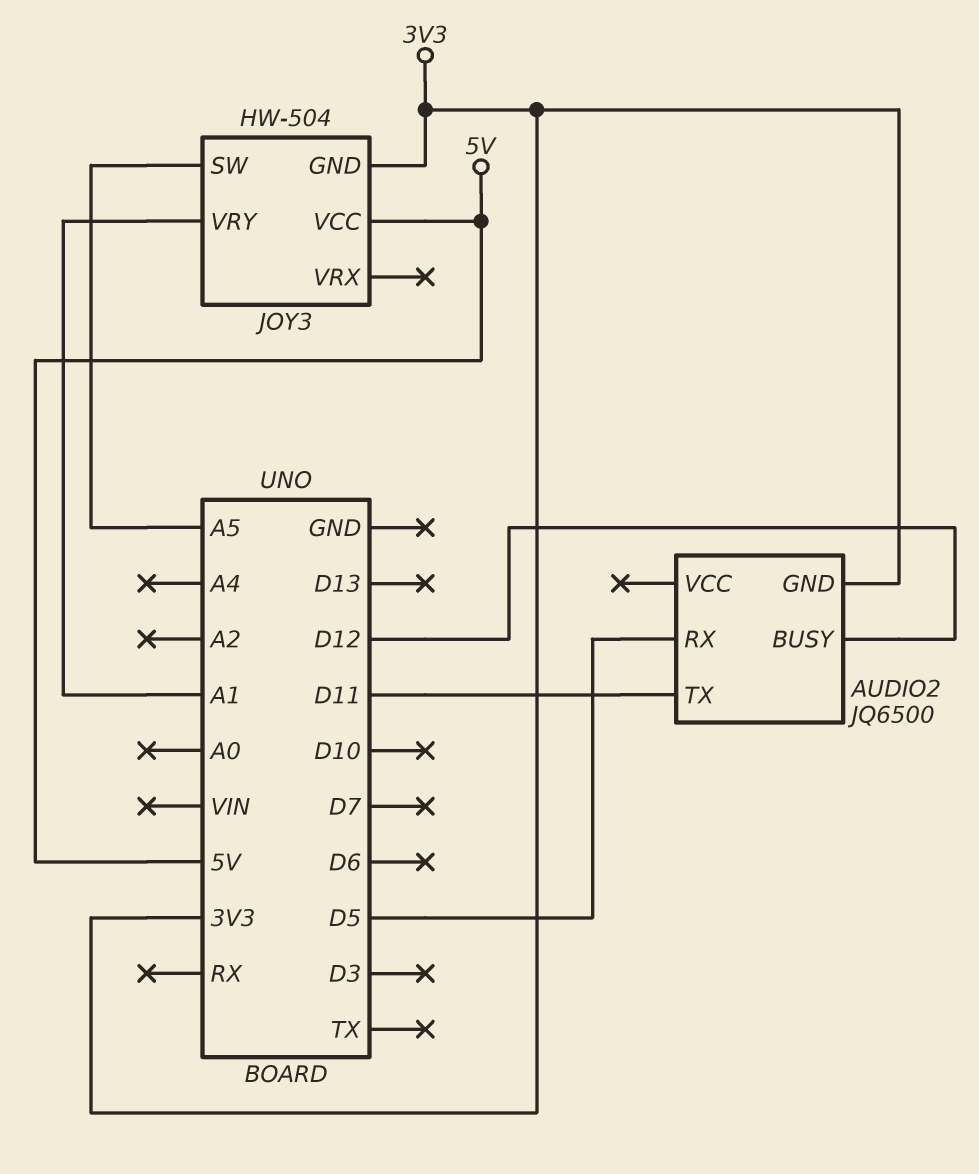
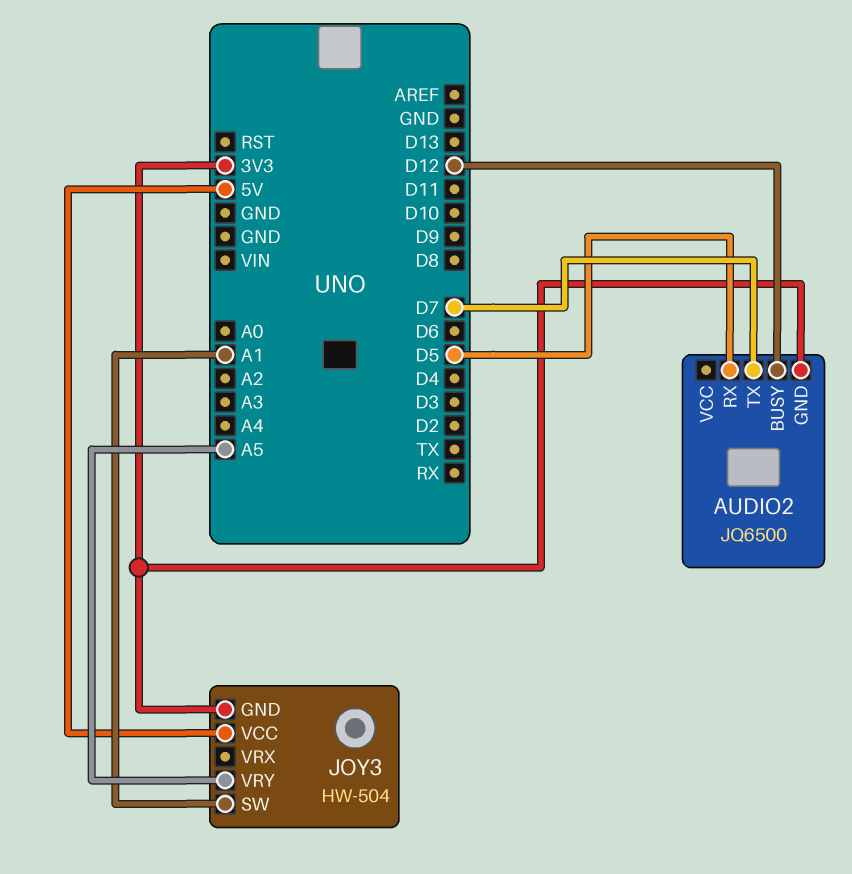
AUDIO2 pin TX: D11 -> D7
JOY3 pin SW: A5 -> A1
JOY3 pin VRY: A1 -> A5

